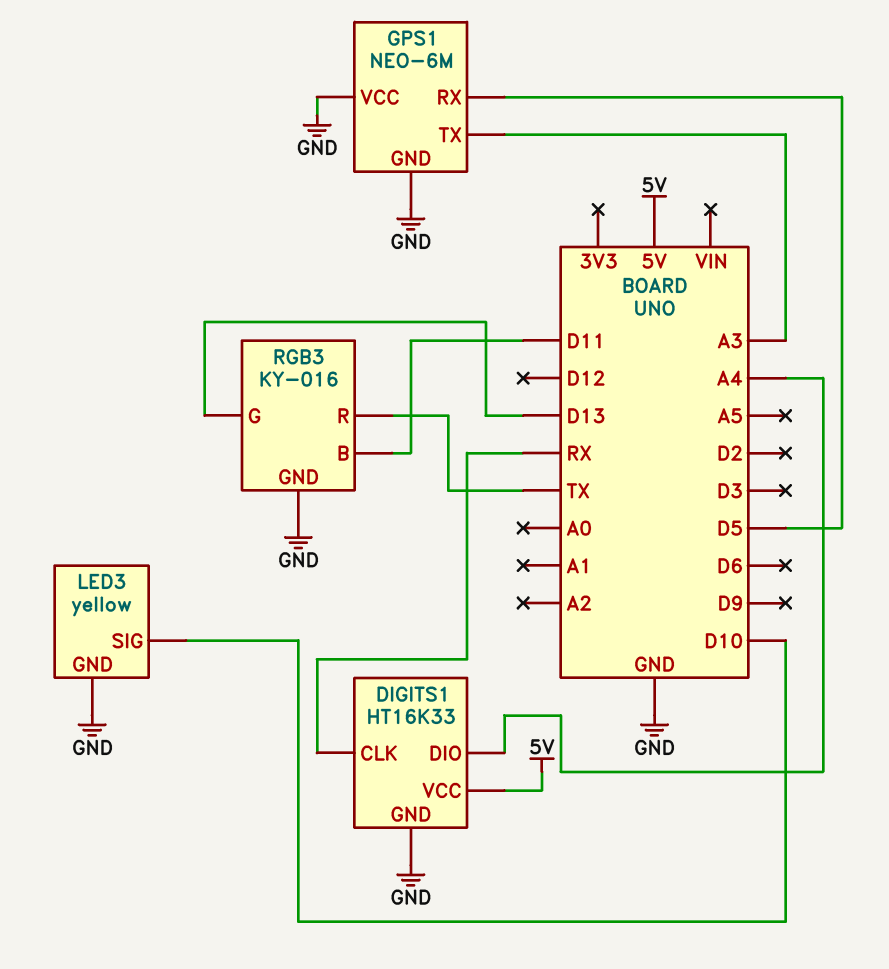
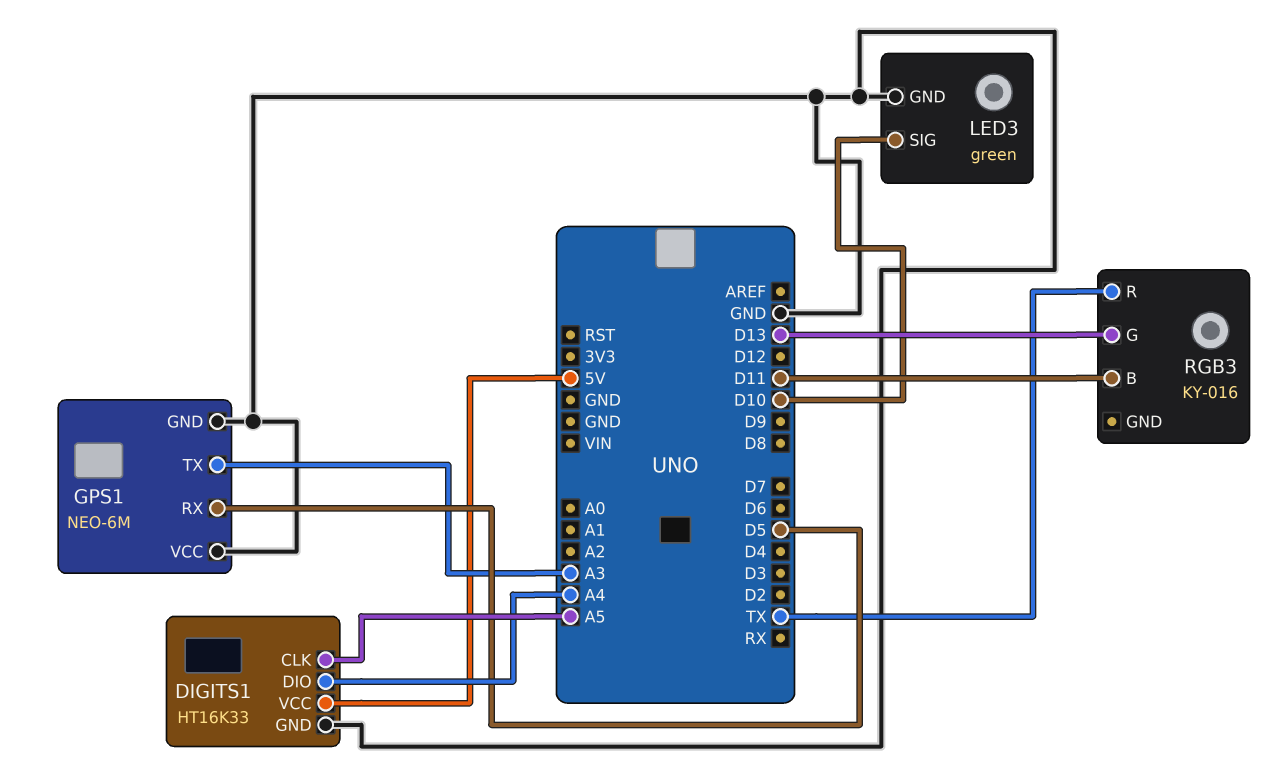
DIGITS1 pin CLK: RX -> A5
LED3: yellow -> green
RGB3 pin GND: GND -> none

